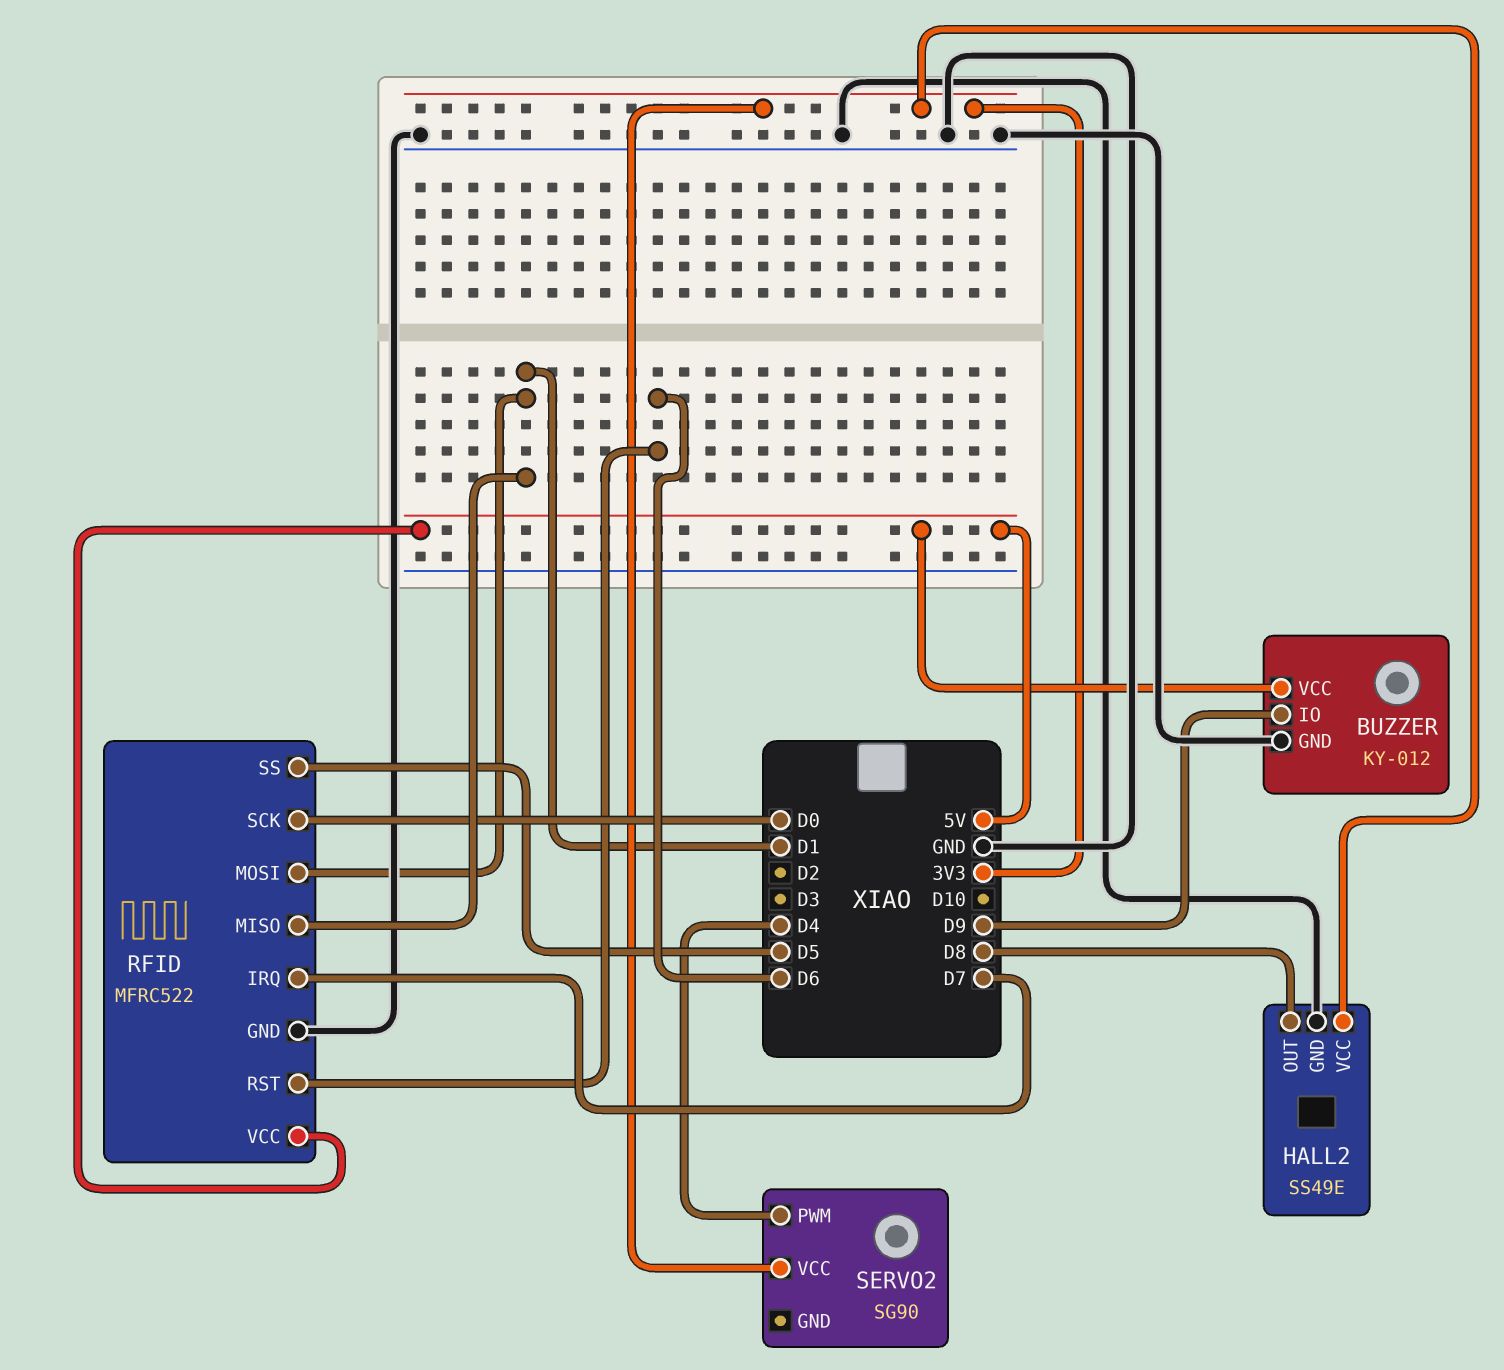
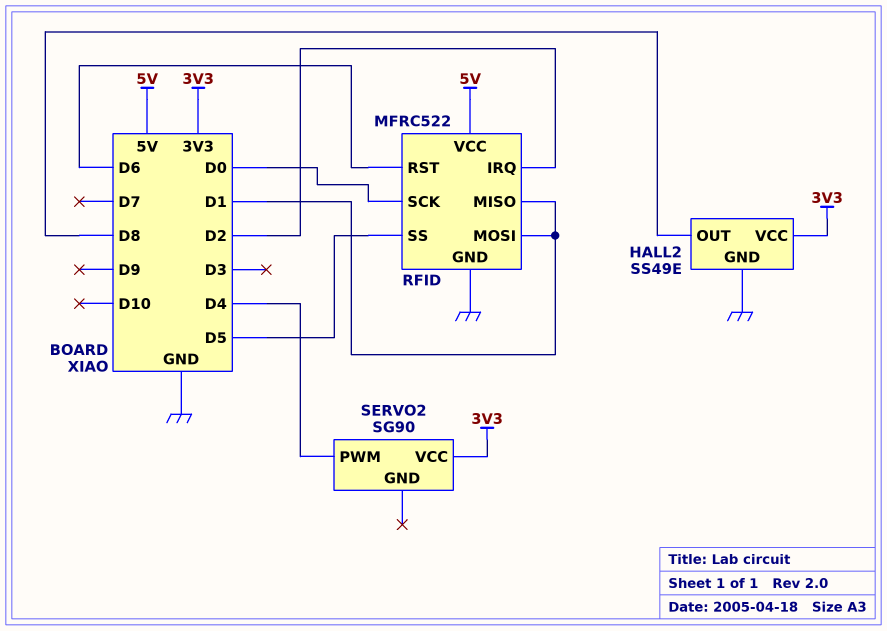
BUZZER: KY-012 -> none
BUZZER pin GND: GND -> none
BUZZER pin IO: D9 -> none
BUZZER pin VCC: 5V -> none
RFID pin IRQ: D7 -> D2

